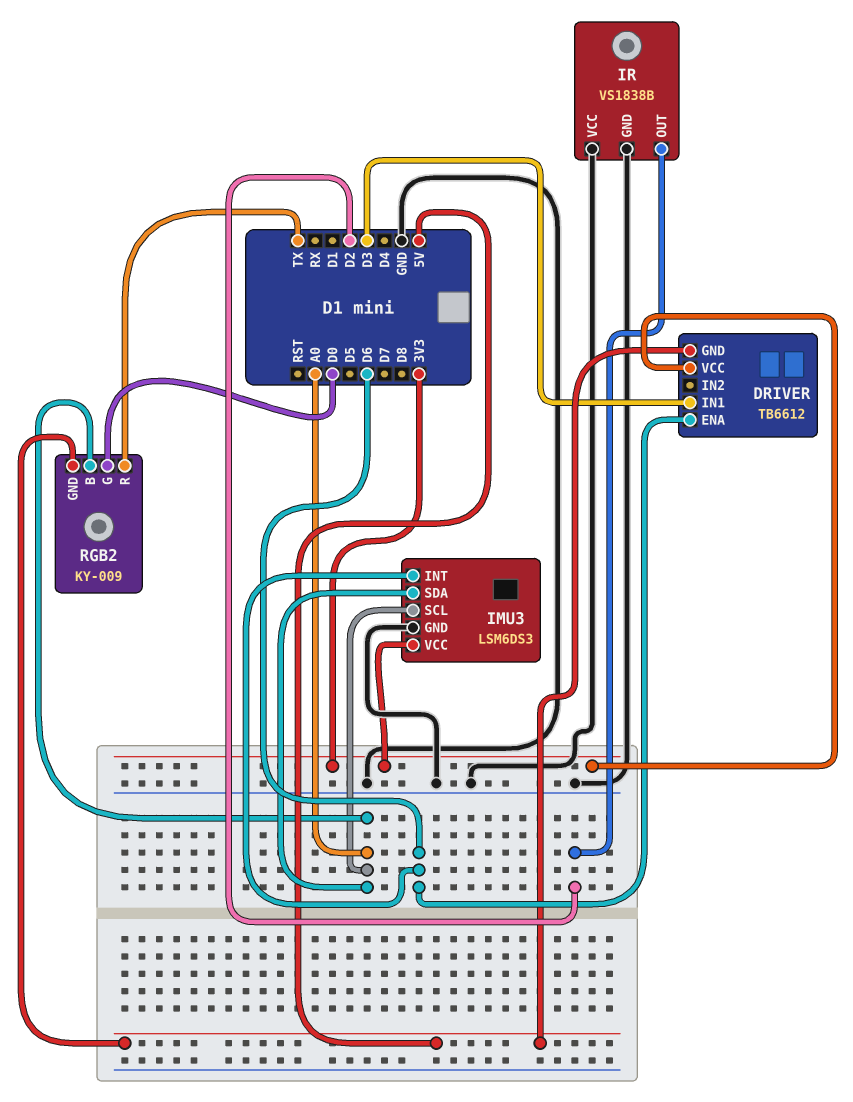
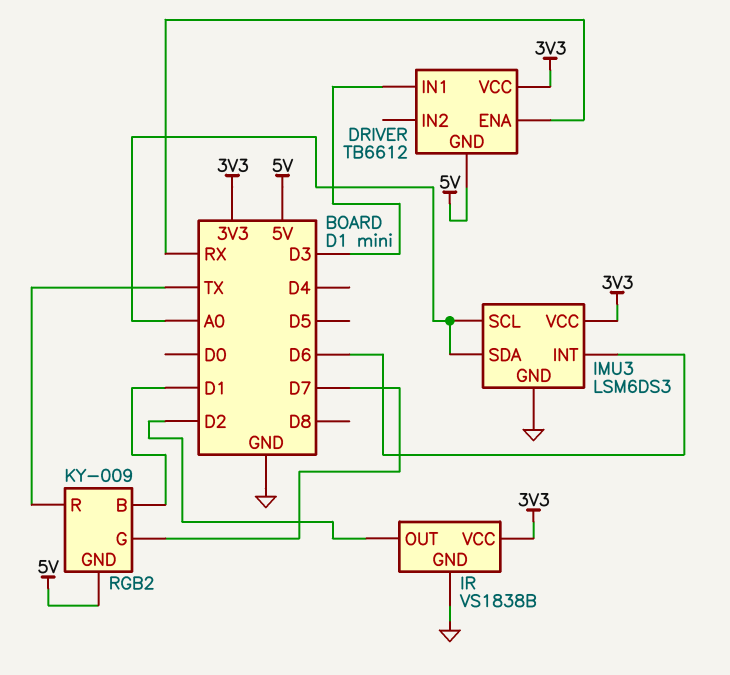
DRIVER pin ENA: D6 -> RX
IR pin VCC: GND -> 3V3
RGB2 pin B: A0 -> D1
RGB2 pin G: D0 -> D7

